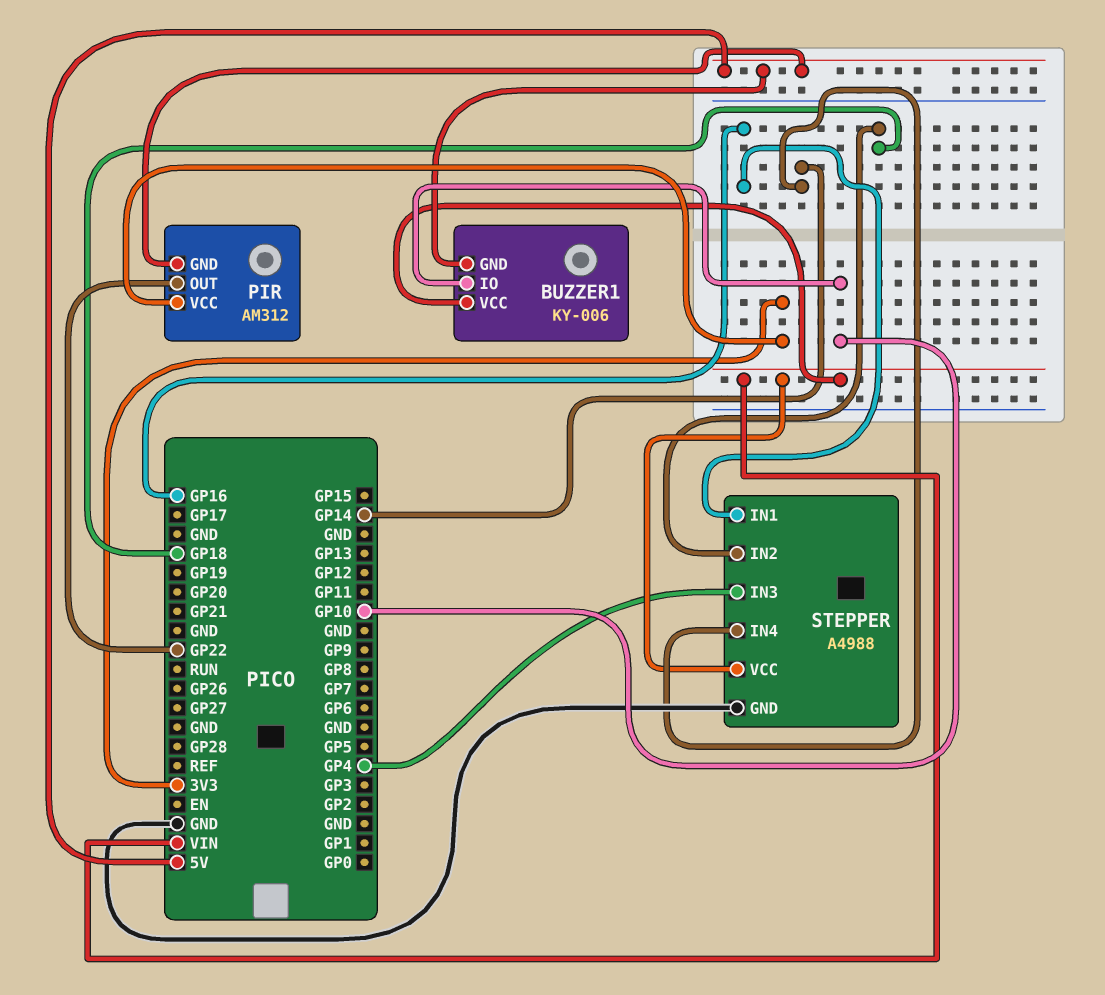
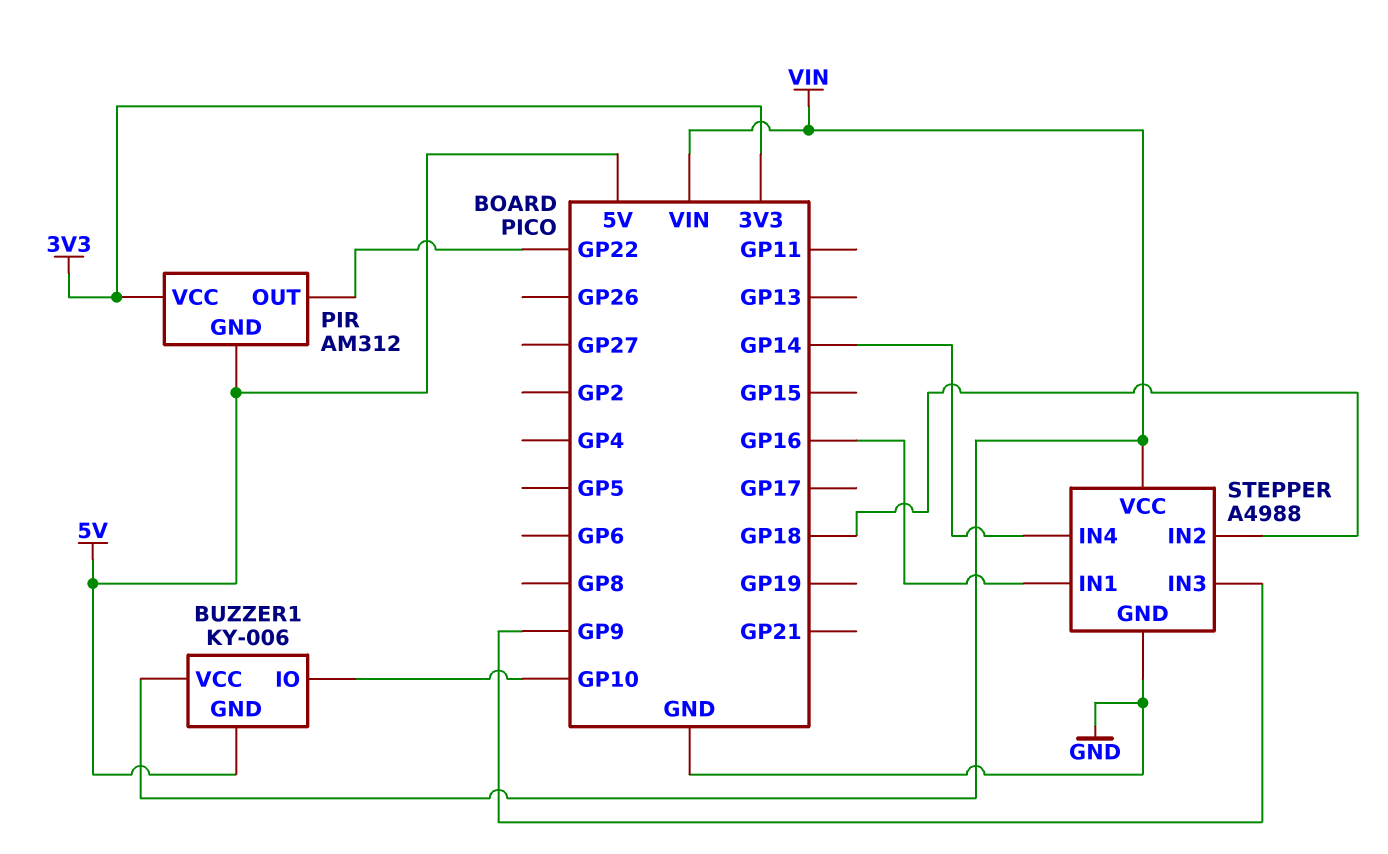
STEPPER pin IN3: GP4 -> GP9

